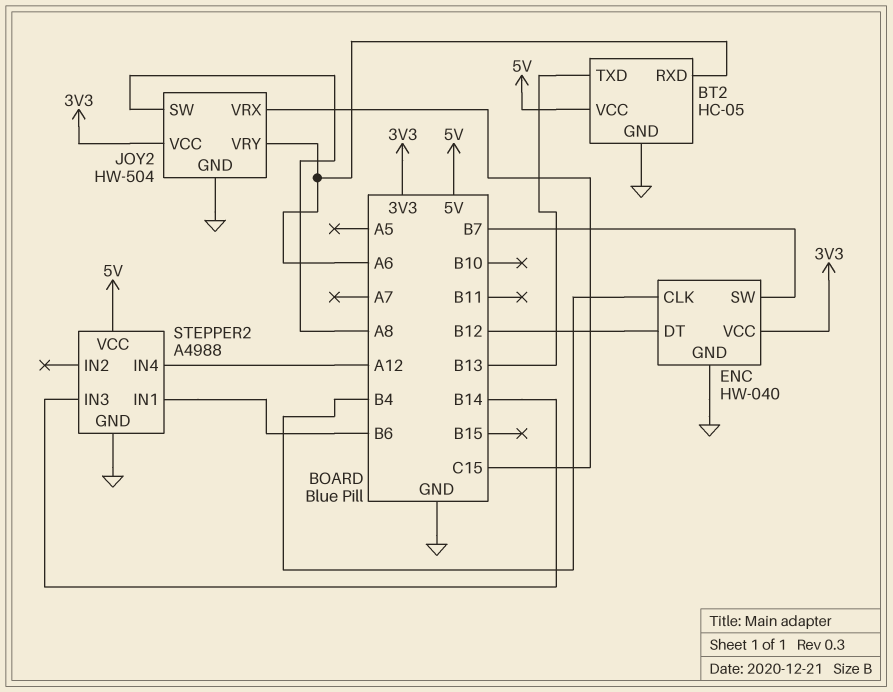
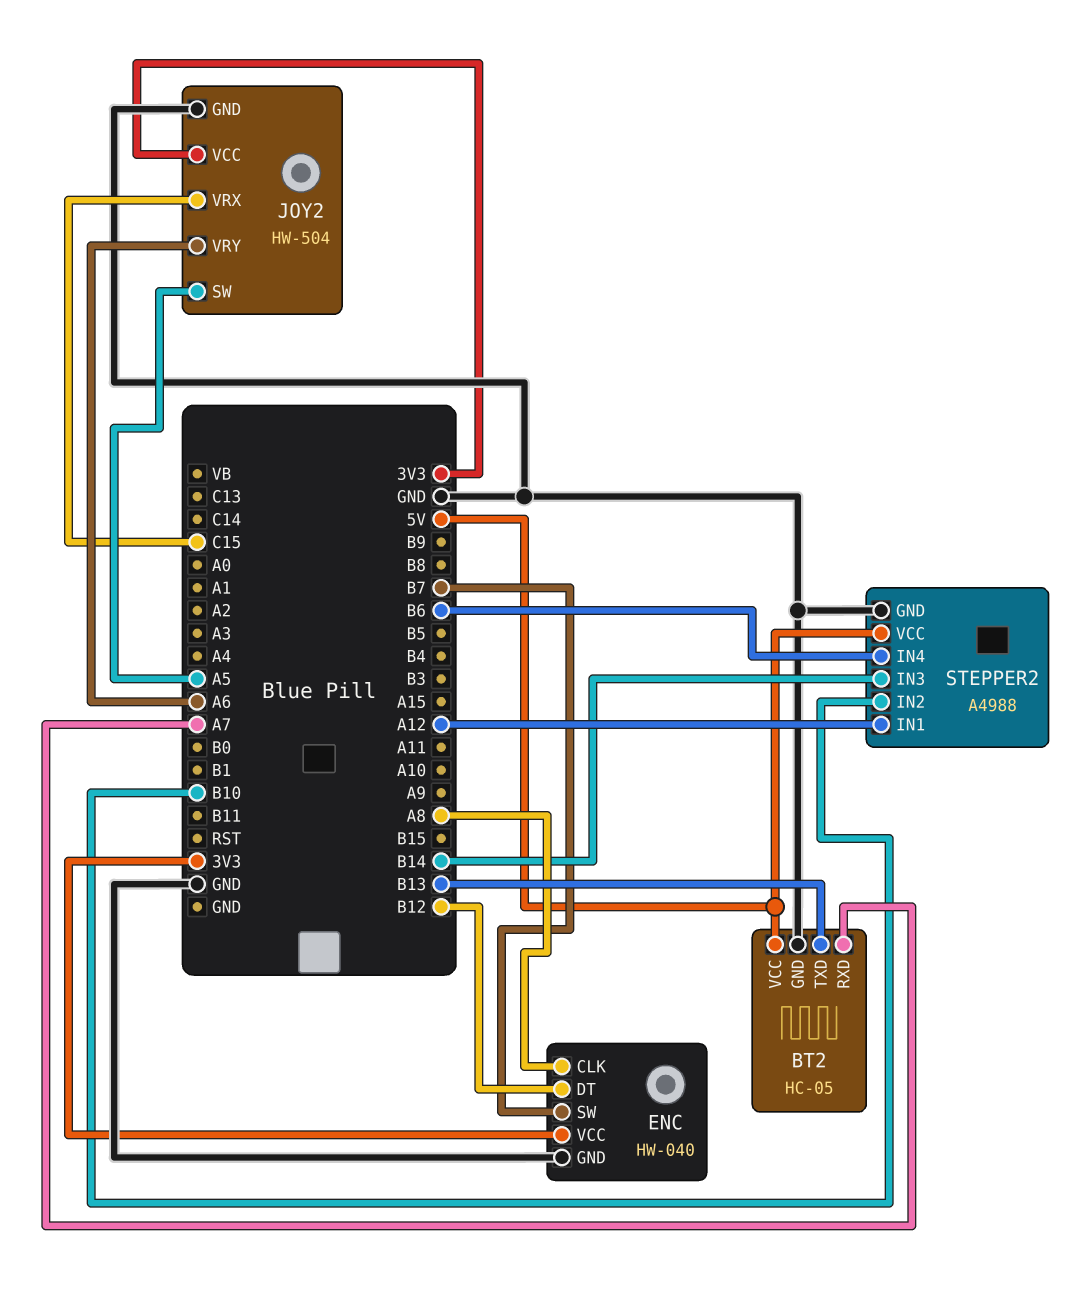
BT2 pin RXD: A6 -> A7
ENC pin CLK: B4 -> A8
JOY2 pin SW: A8 -> A5
STEPPER2 pin IN1: B6 -> A12
STEPPER2 pin IN2: none -> B10
STEPPER2 pin IN4: A12 -> B6

